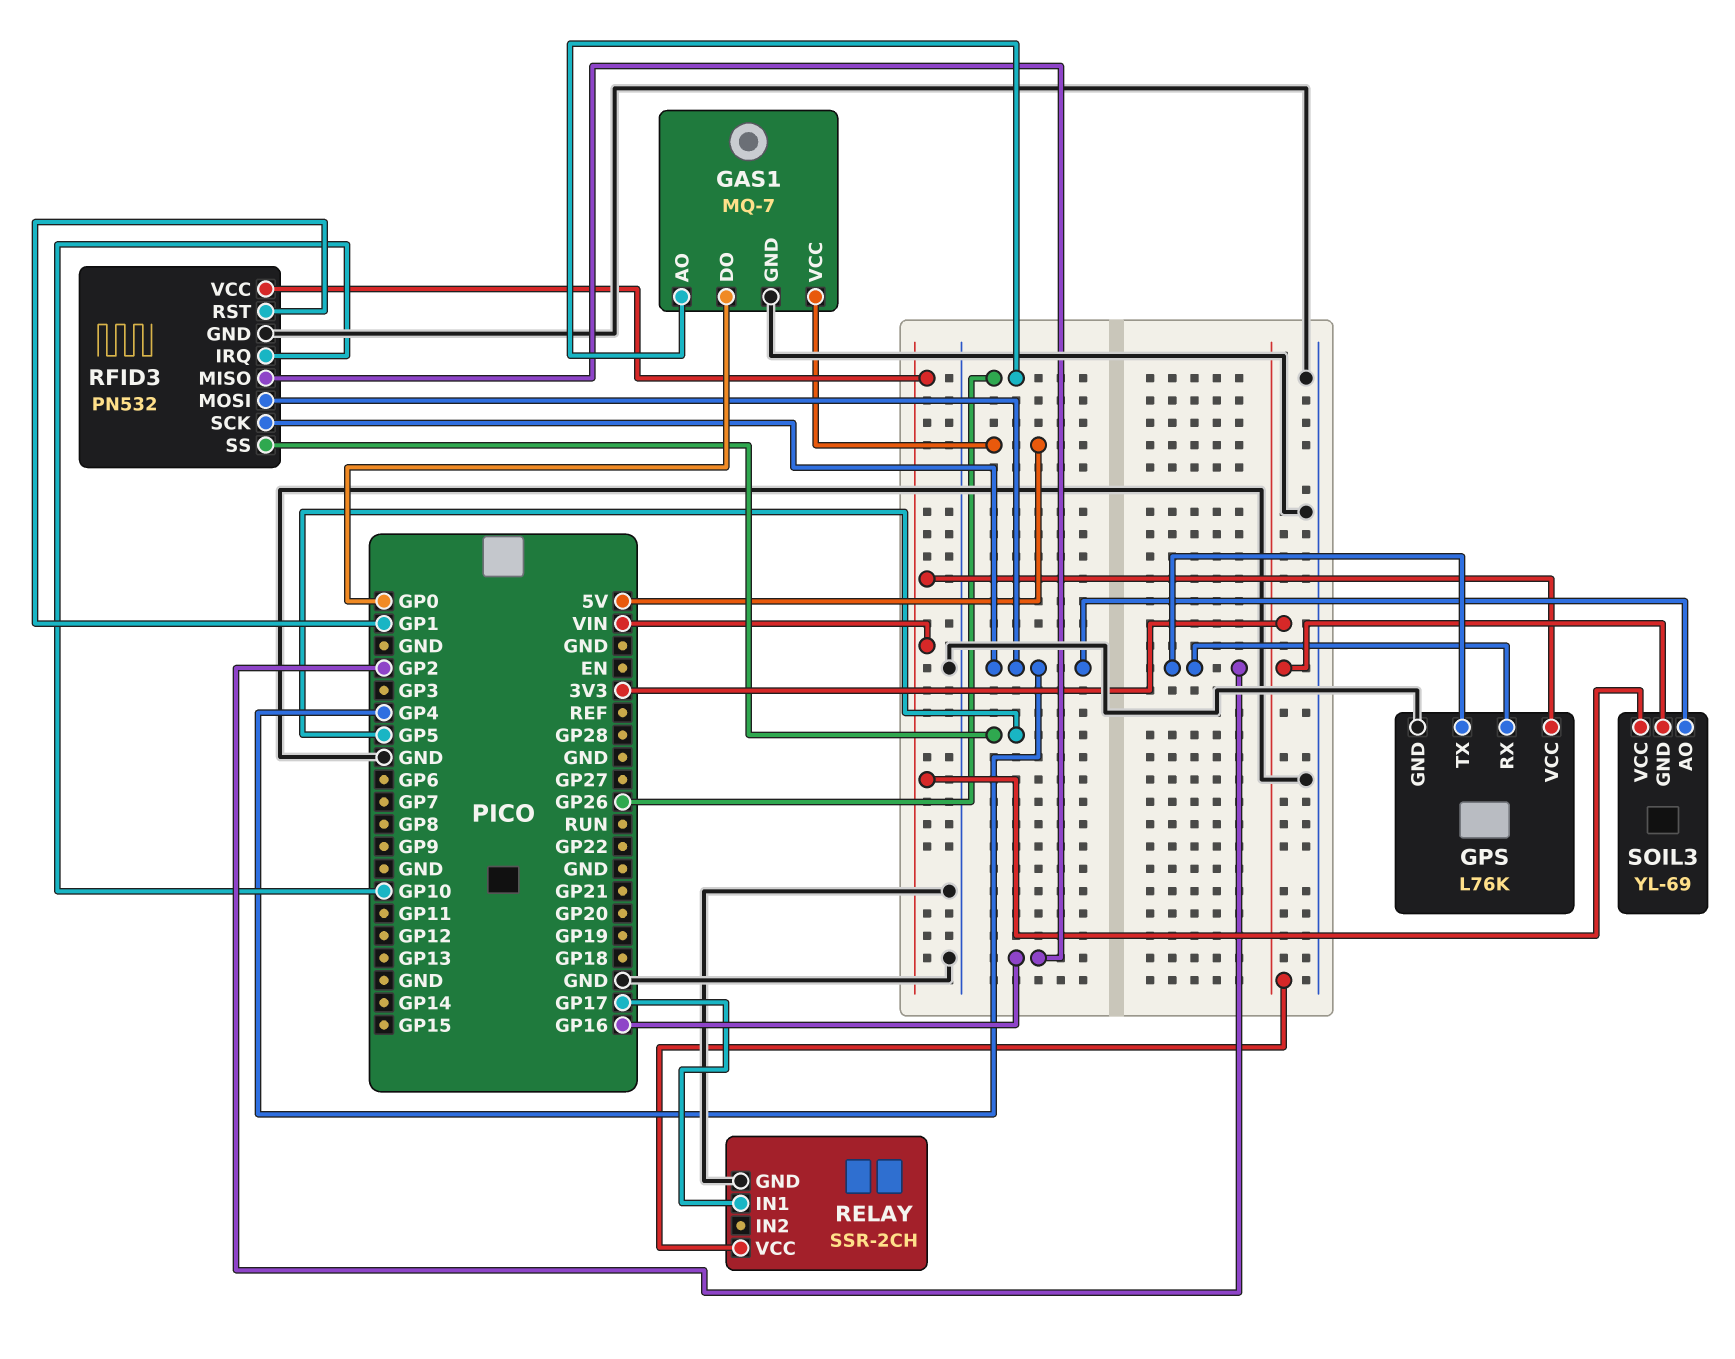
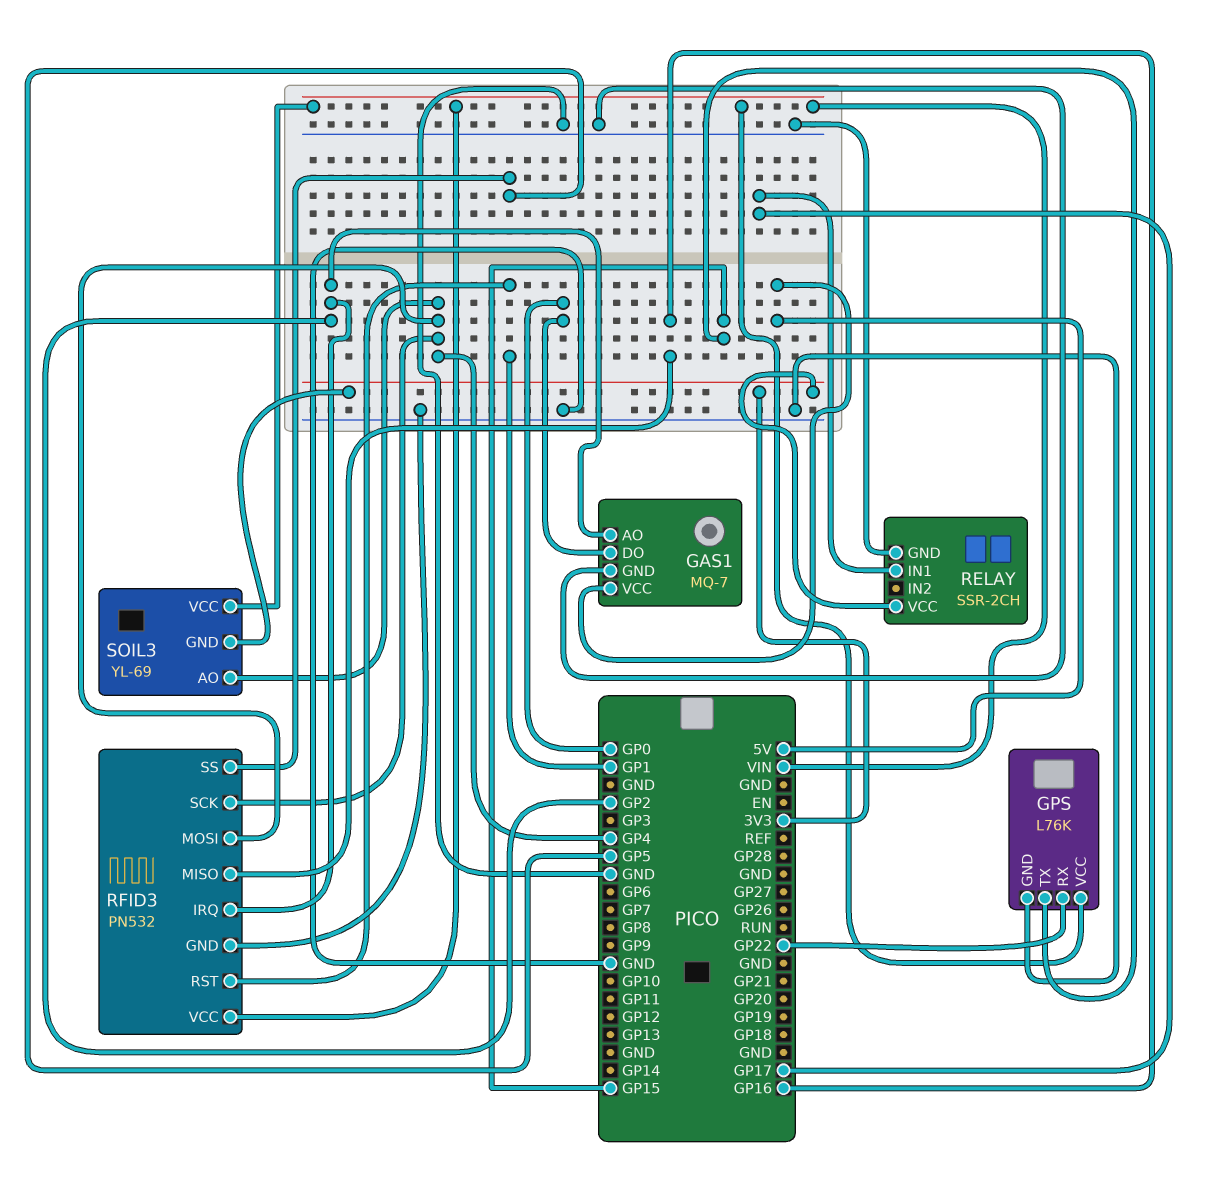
GAS1 pin AO: GP26 -> GP2
GPS pin RX: GP2 -> GP22
GPS pin TX: GP2 -> GP15
RFID3 pin IRQ: GP10 -> GP2

